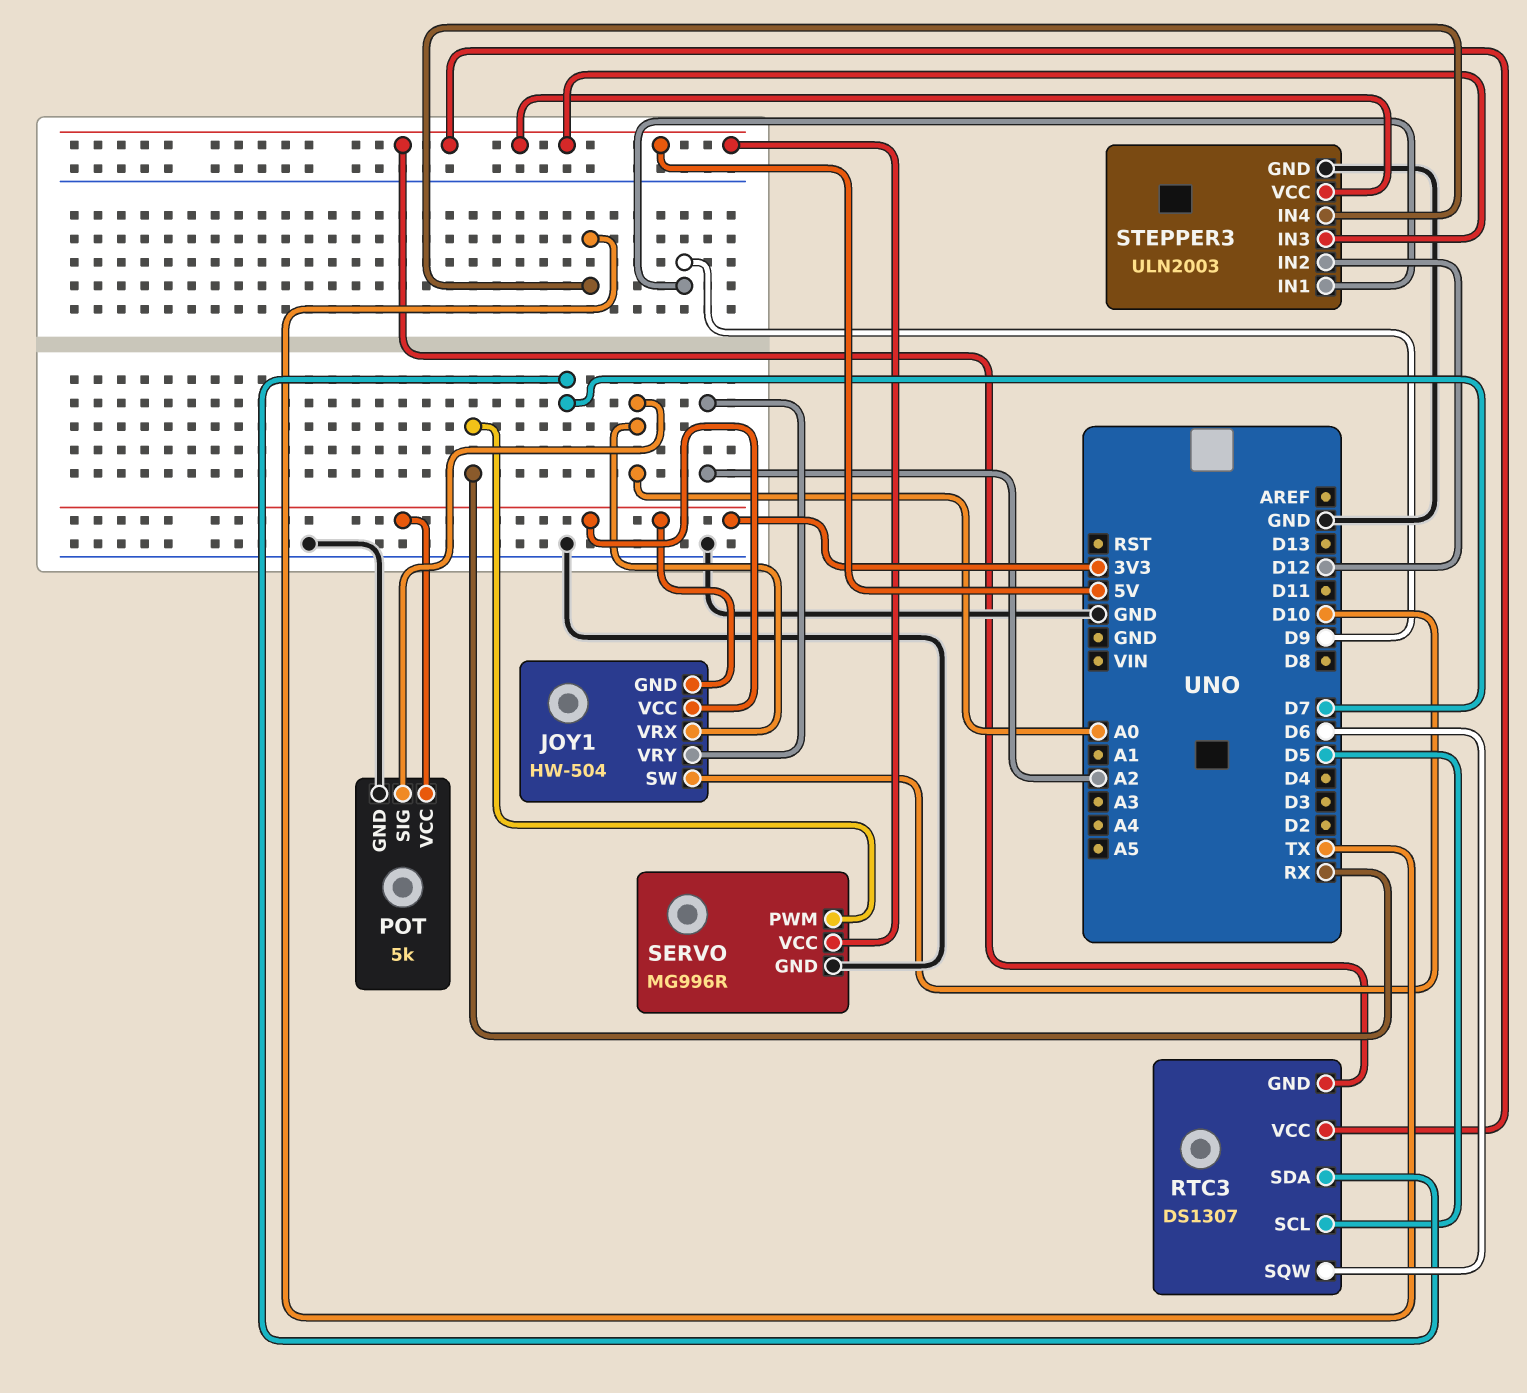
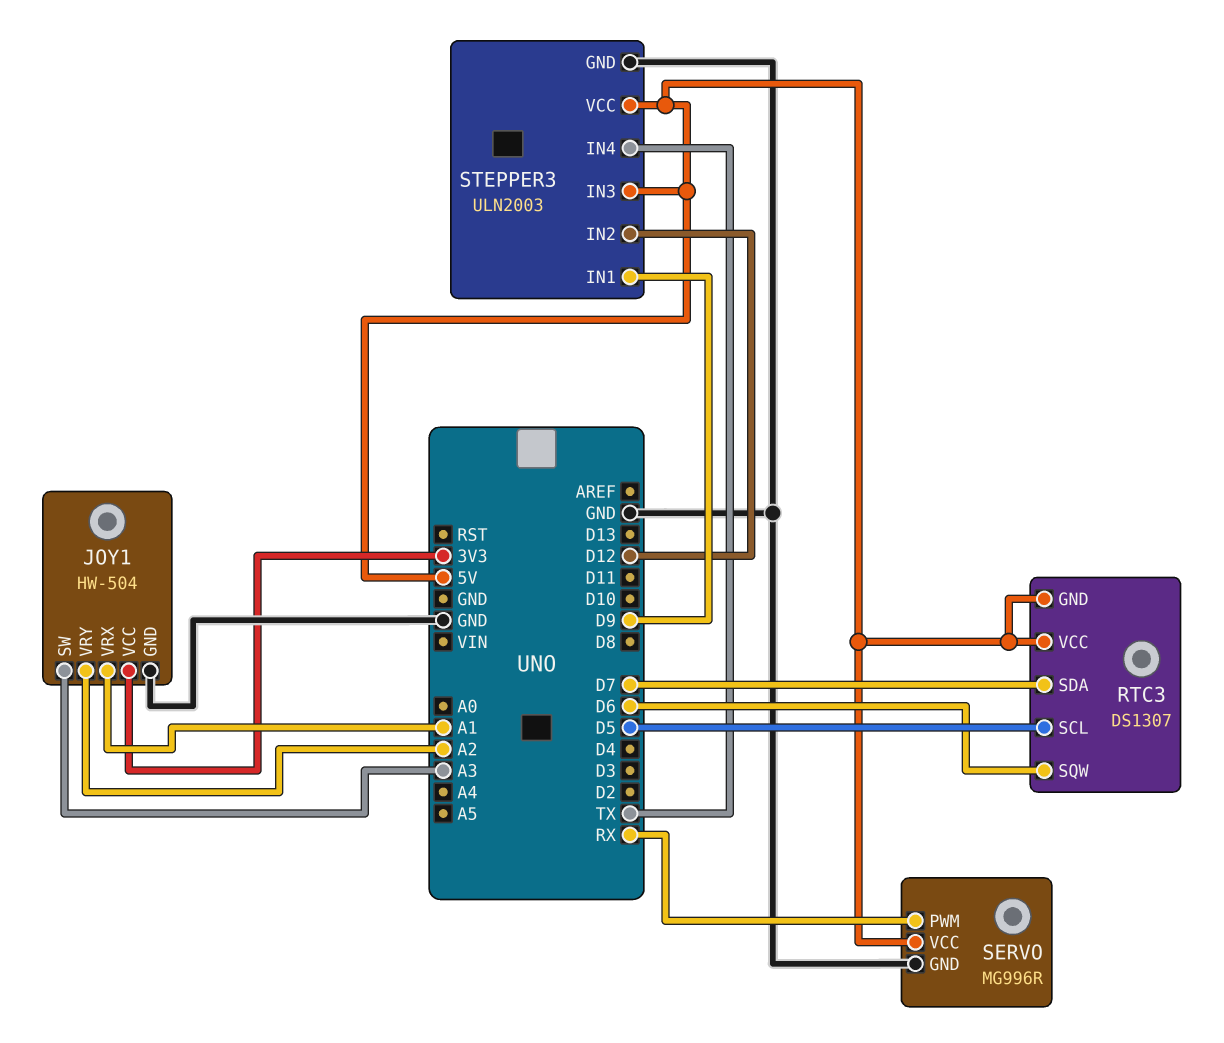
JOY1 pin GND: 3V3 -> GND
JOY1 pin SW: D10 -> A3
JOY1 pin VRX: A0 -> A1
POT: 5k -> none
POT pin GND: GND -> none
POT pin SIG: A0 -> none
POT pin VCC: 3V3 -> none

